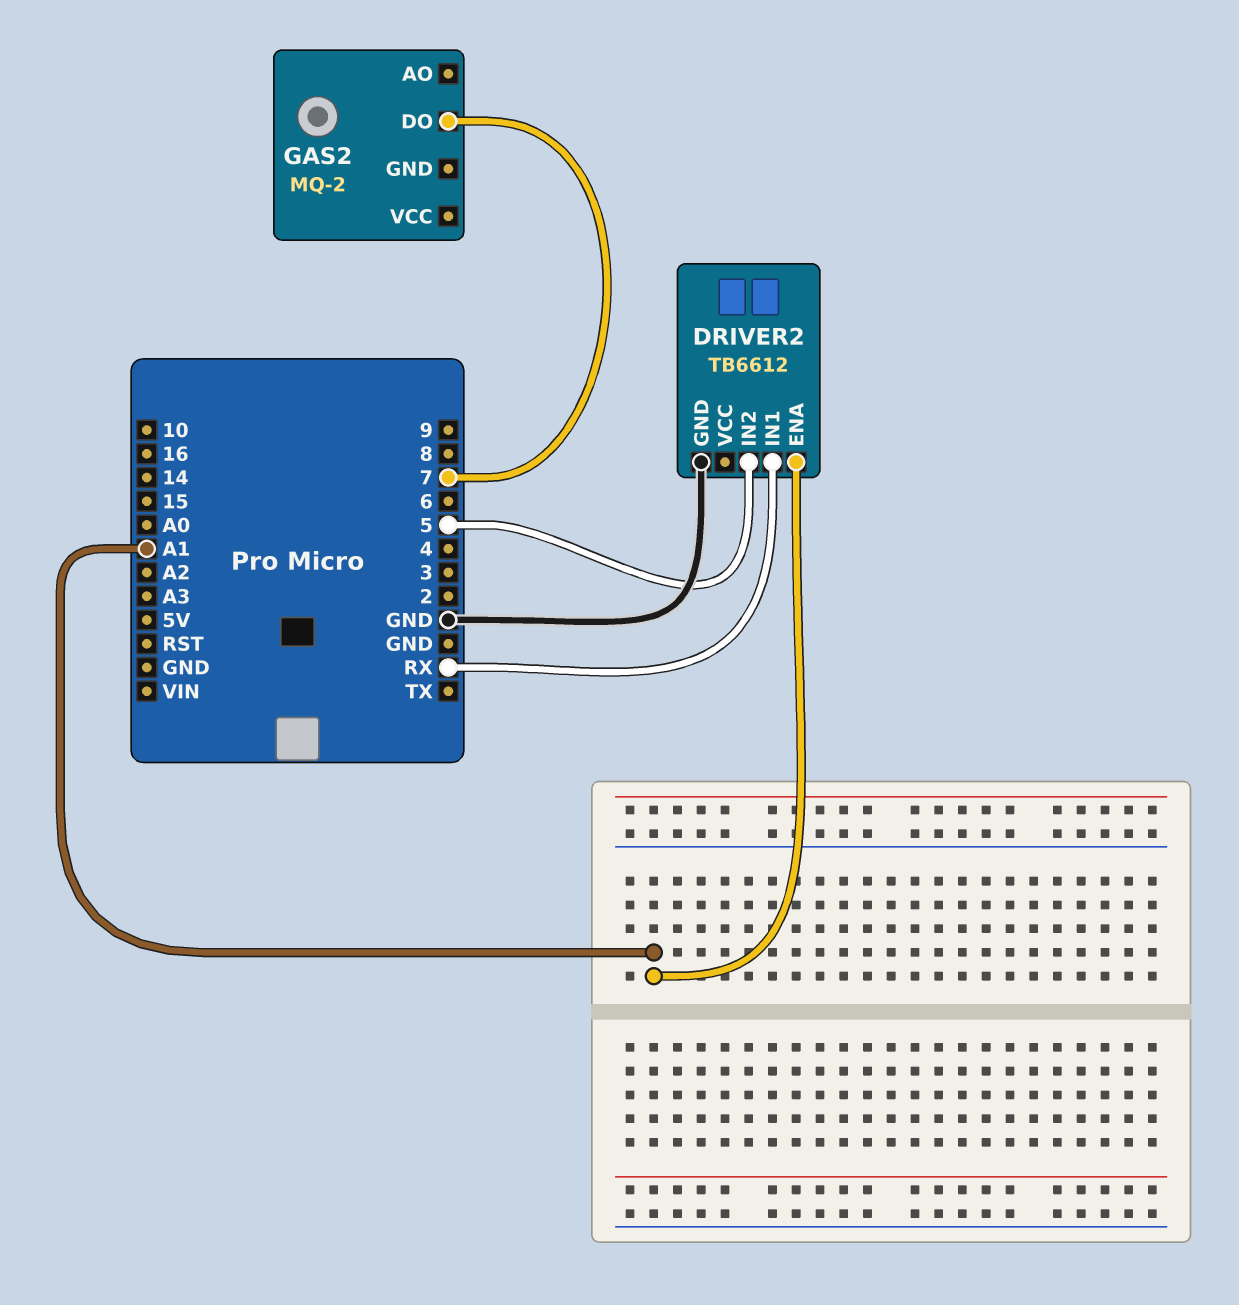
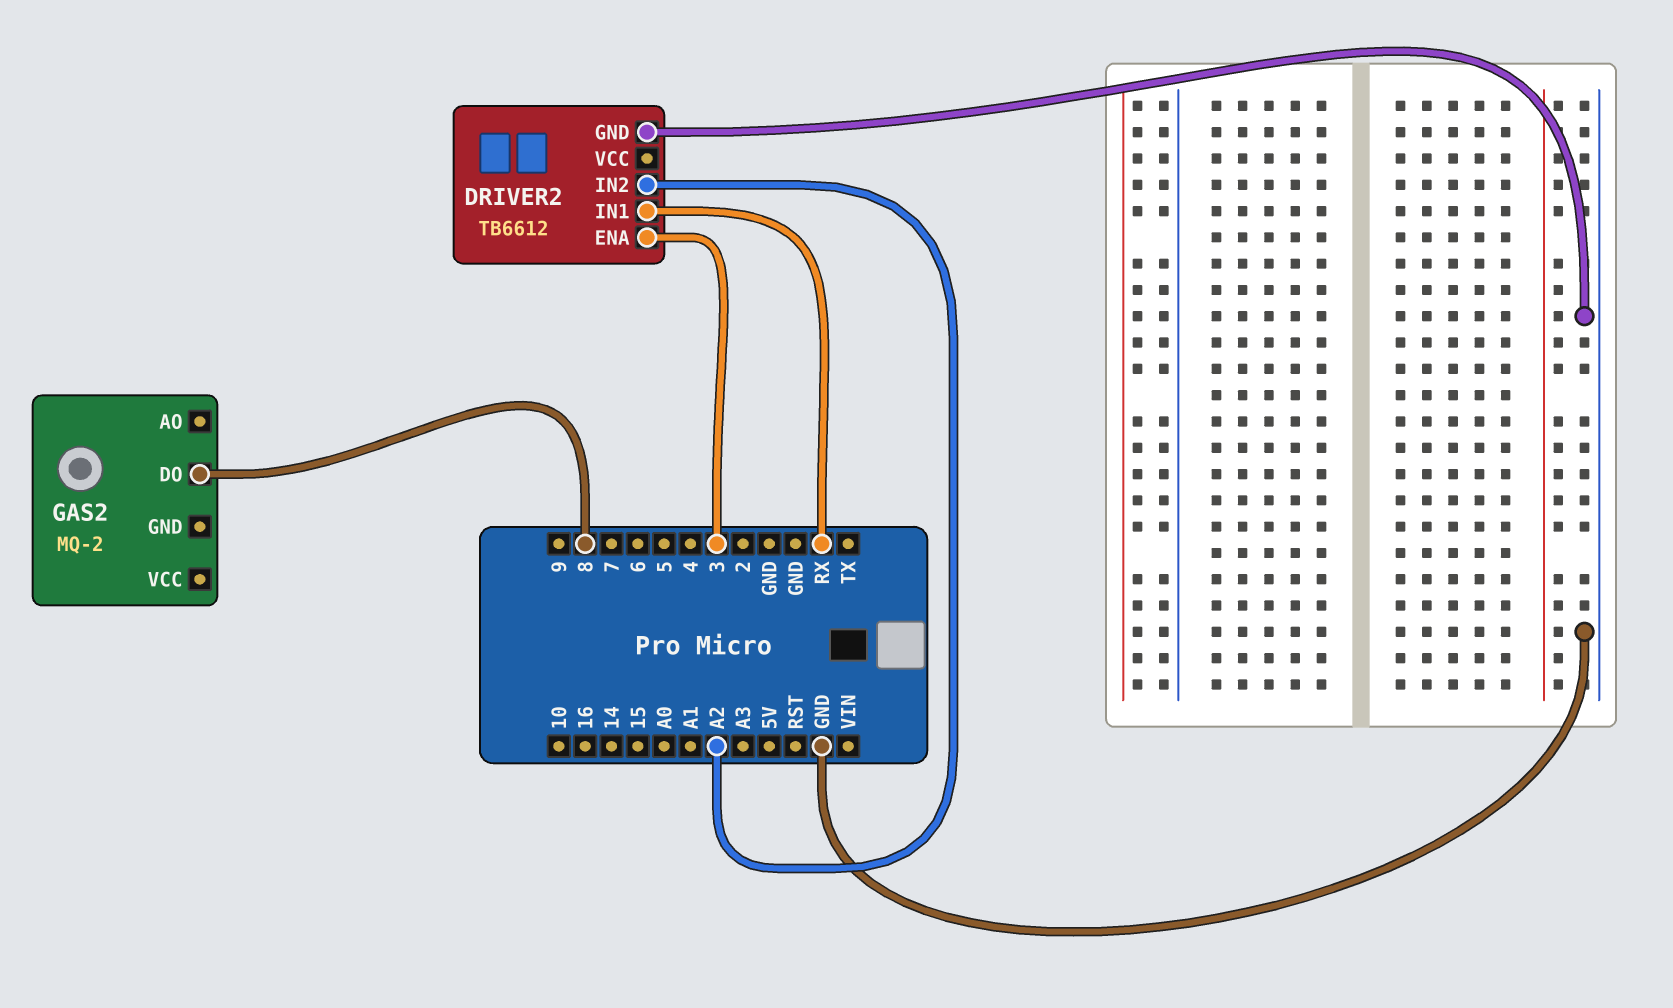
DRIVER2 pin ENA: A1 -> 3
DRIVER2 pin IN2: 5 -> A2
GAS2 pin DO: 7 -> 8

